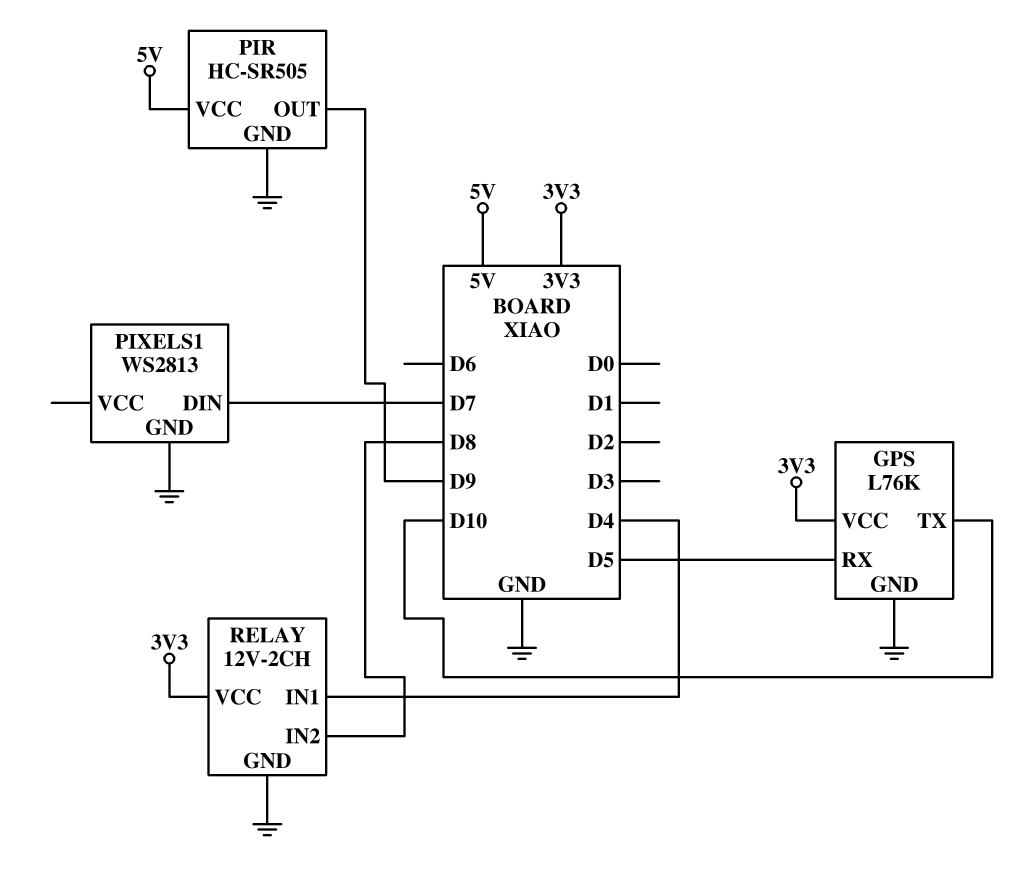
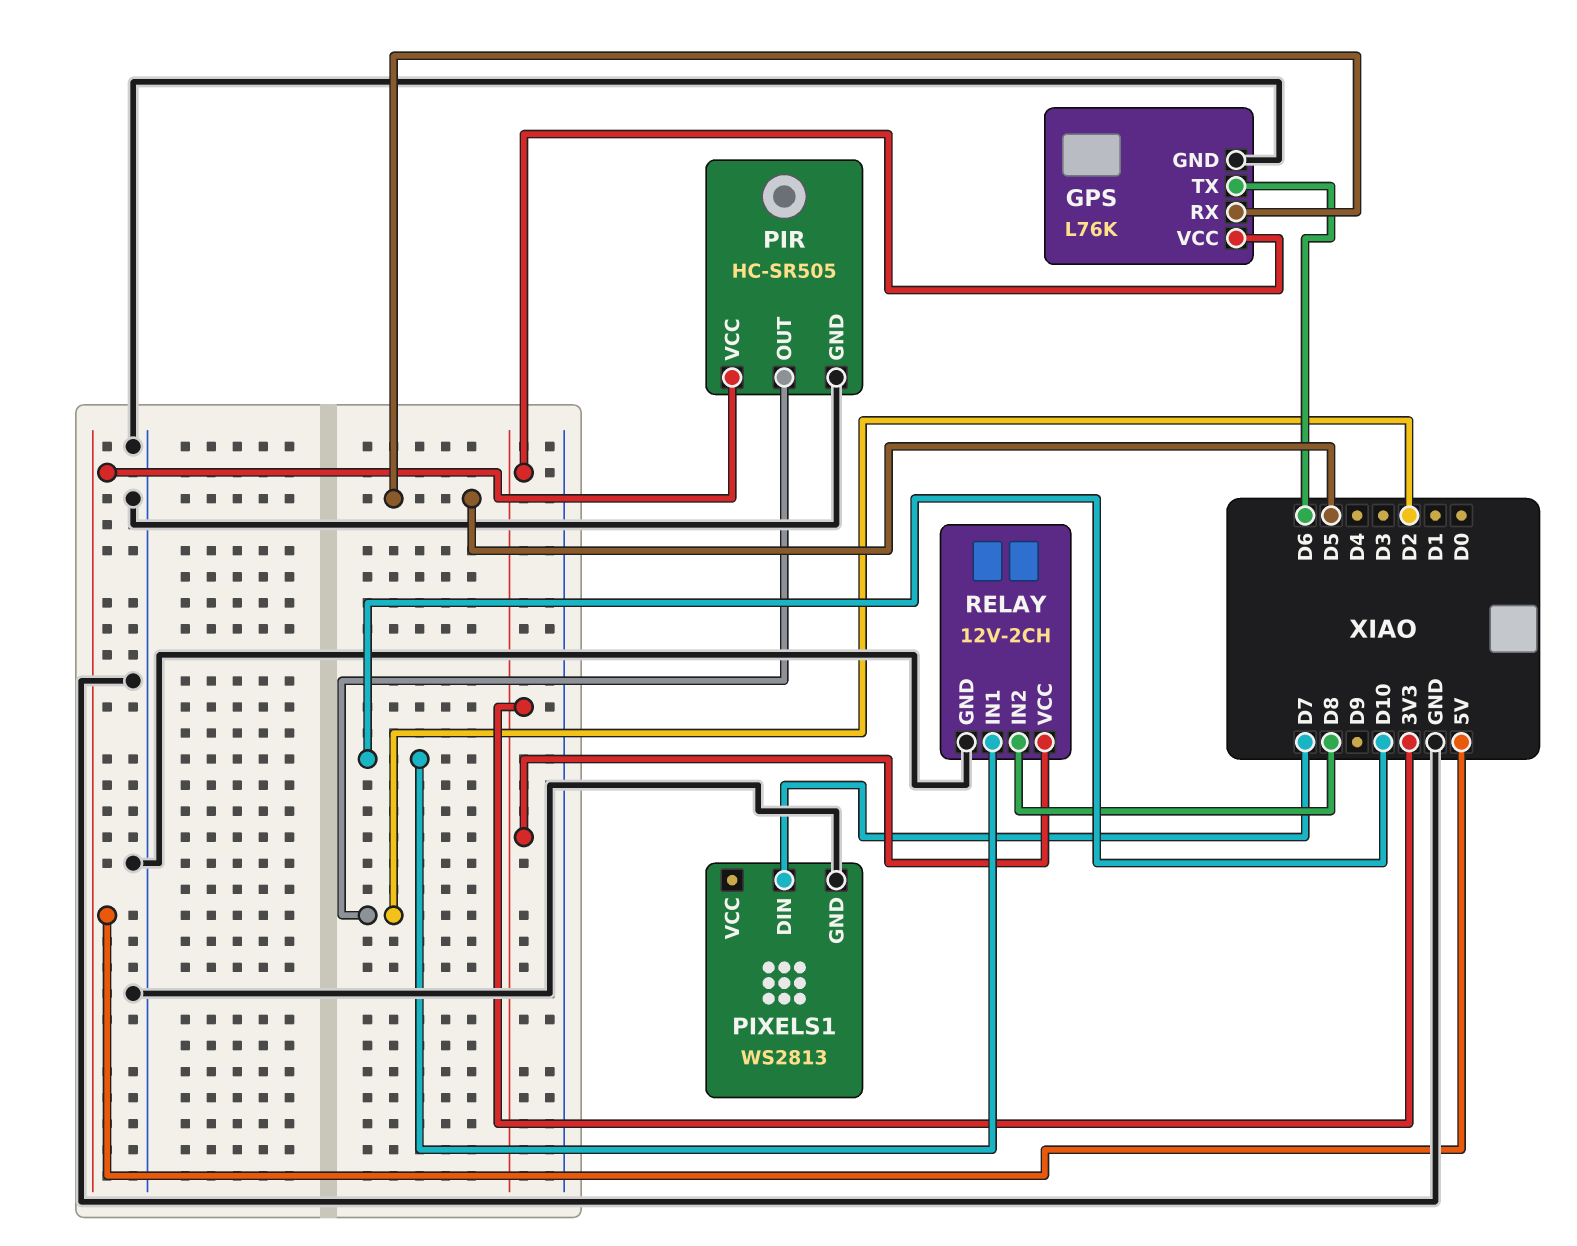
GPS pin TX: D10 -> D6
PIR pin OUT: D9 -> D2
RELAY pin IN1: D4 -> D10

